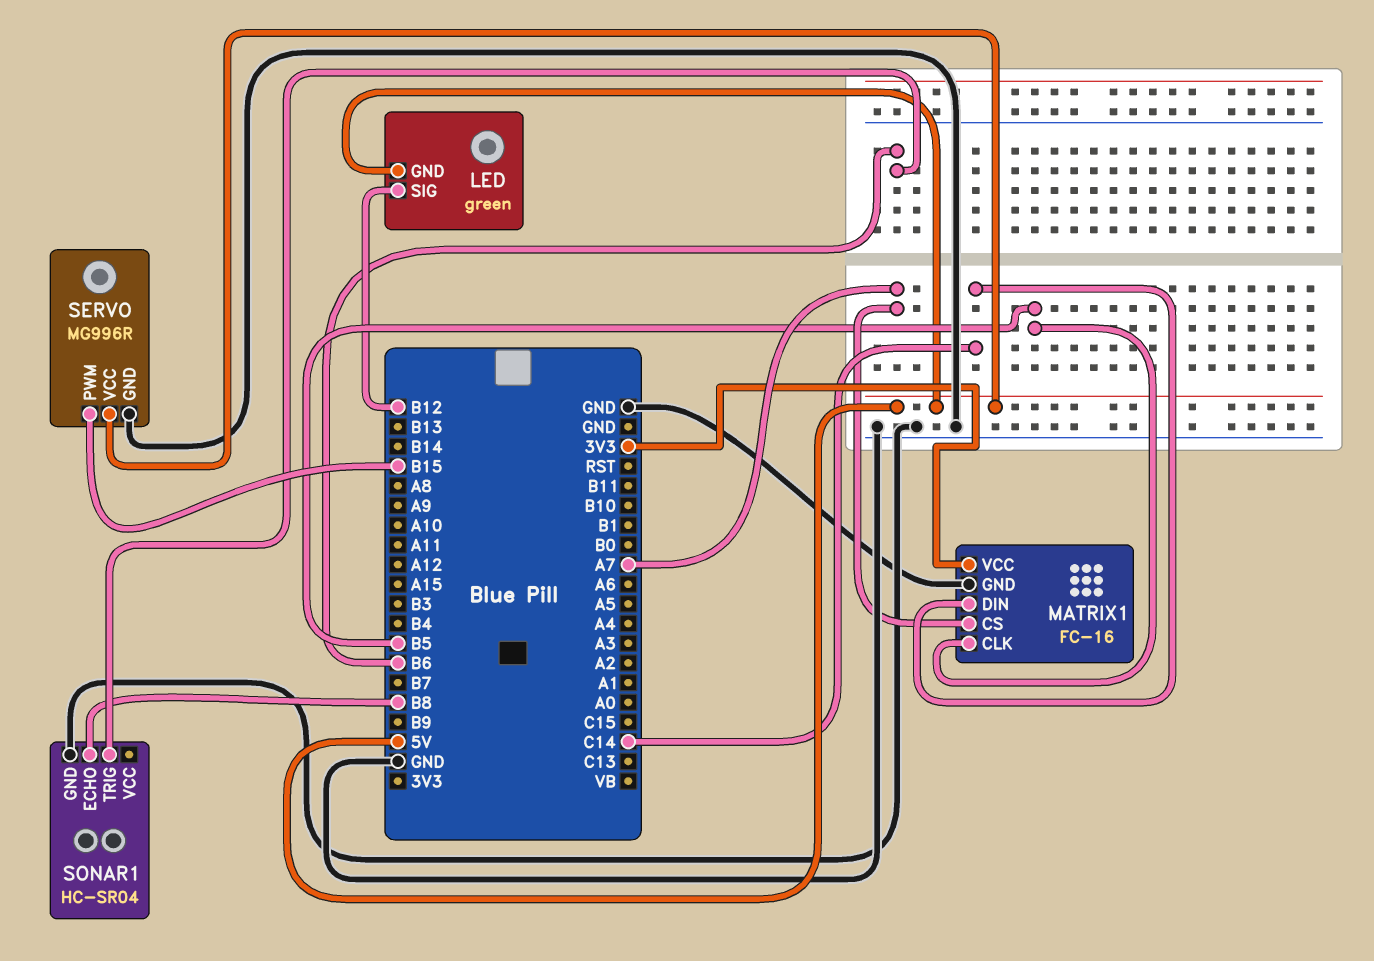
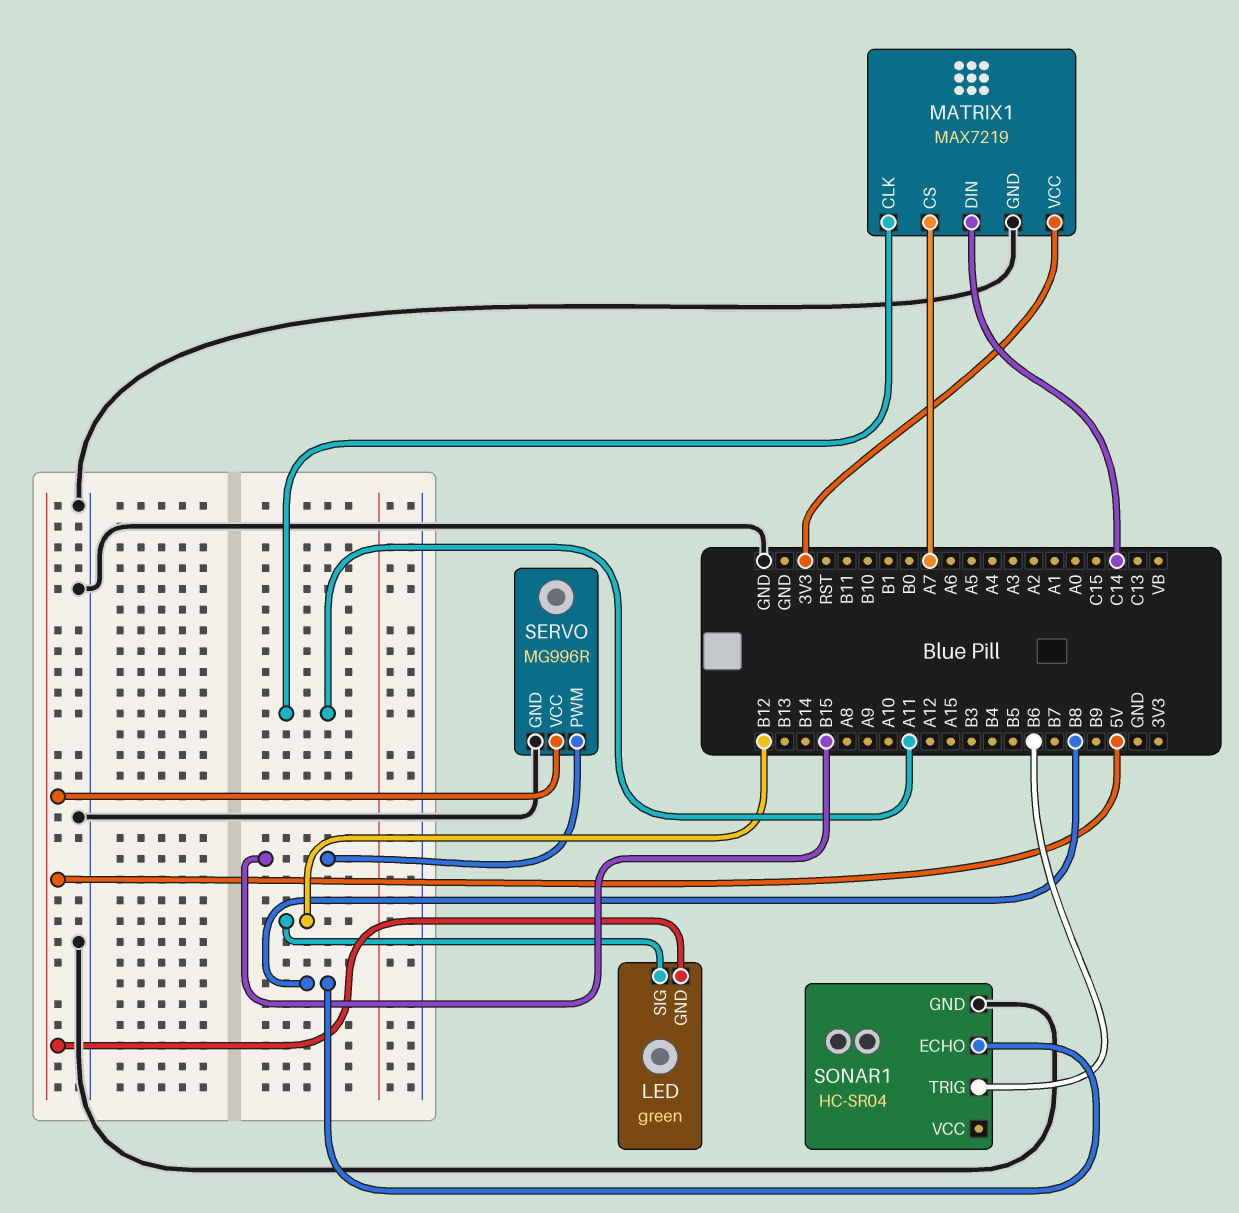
MATRIX1: FC-16 -> MAX7219
MATRIX1 pin CLK: B5 -> A11

